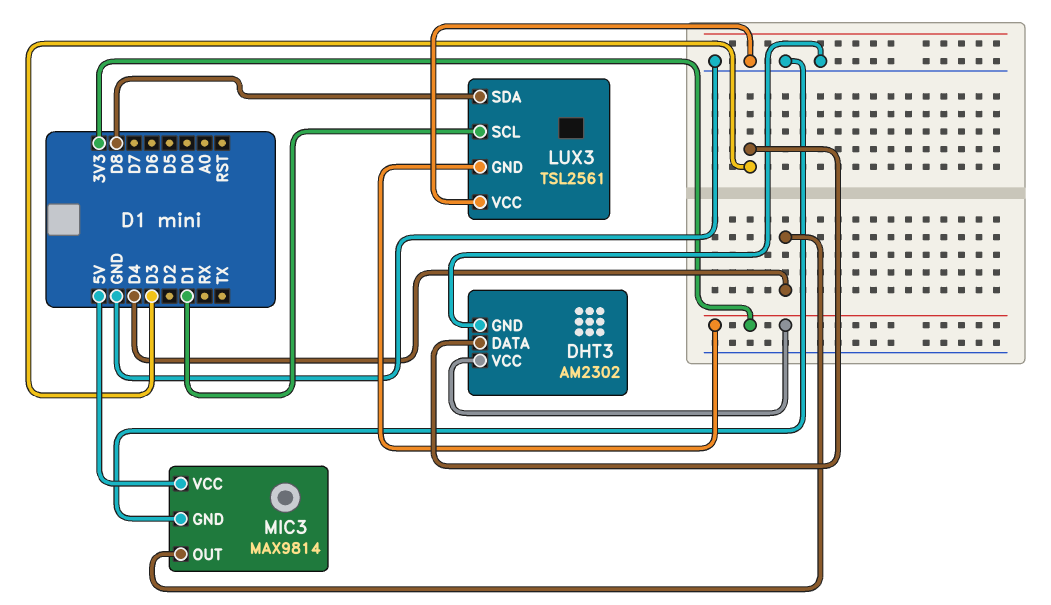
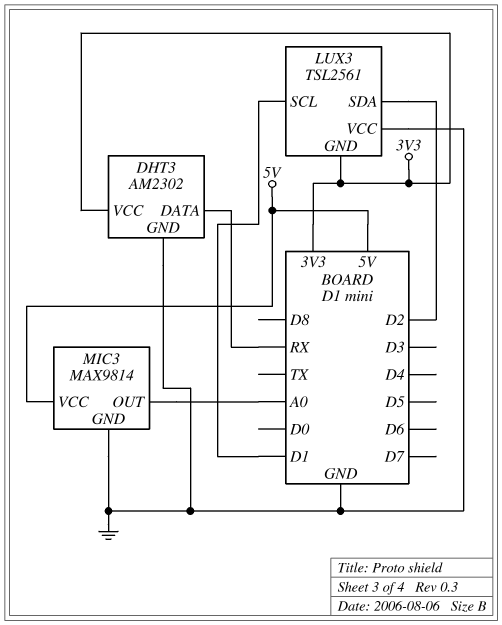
DHT3 pin DATA: D3 -> RX
LUX3 pin SDA: D8 -> D2
MIC3 pin OUT: D4 -> A0

